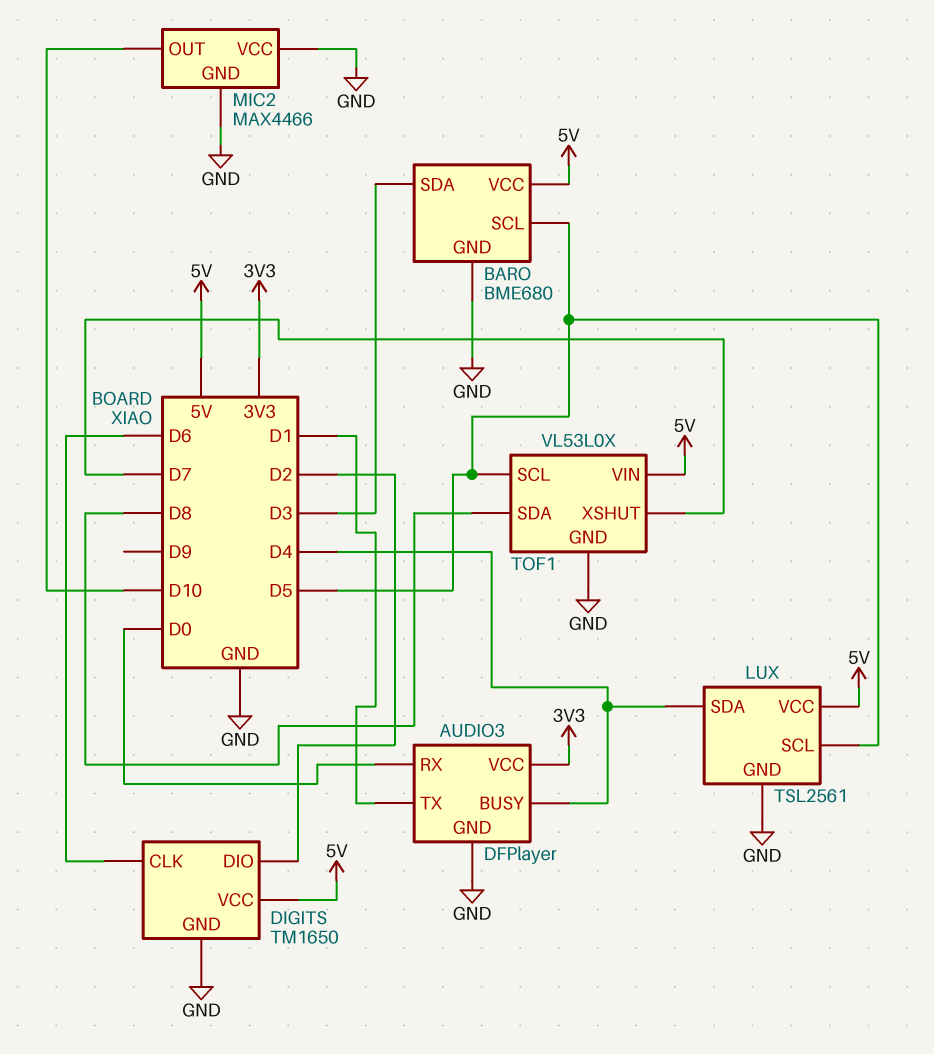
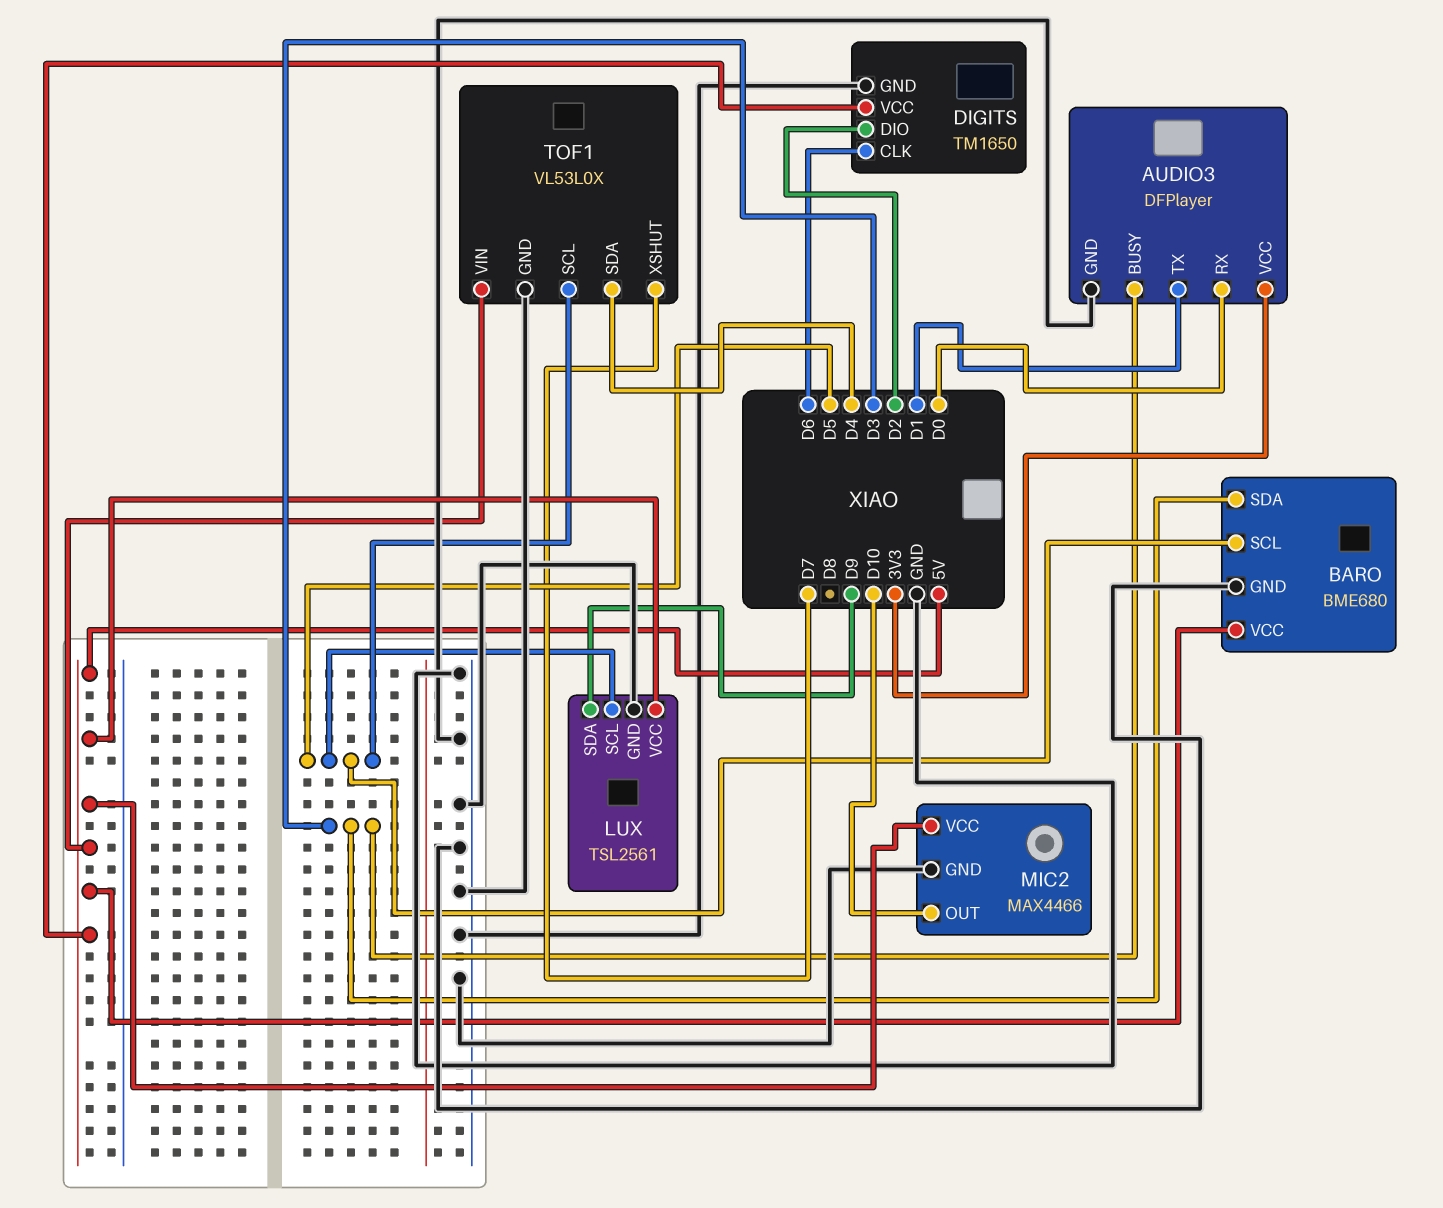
AUDIO3 pin BUSY: D4 -> D3
LUX pin SDA: D4 -> D9
MIC2 pin VCC: GND -> 5V
TOF1 pin SDA: D8 -> D4

